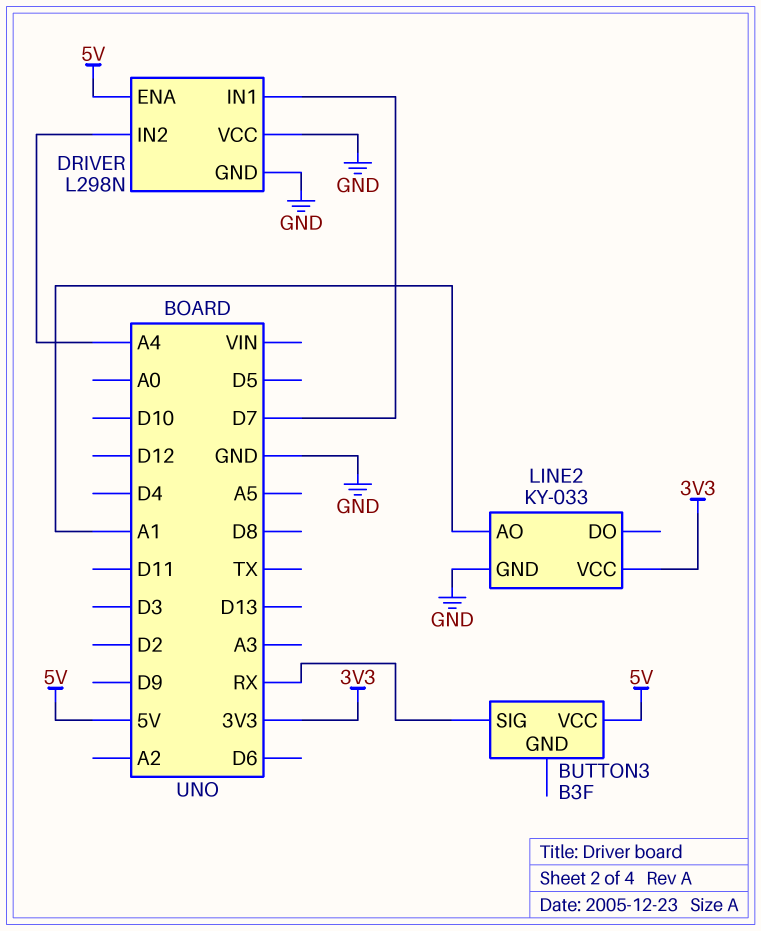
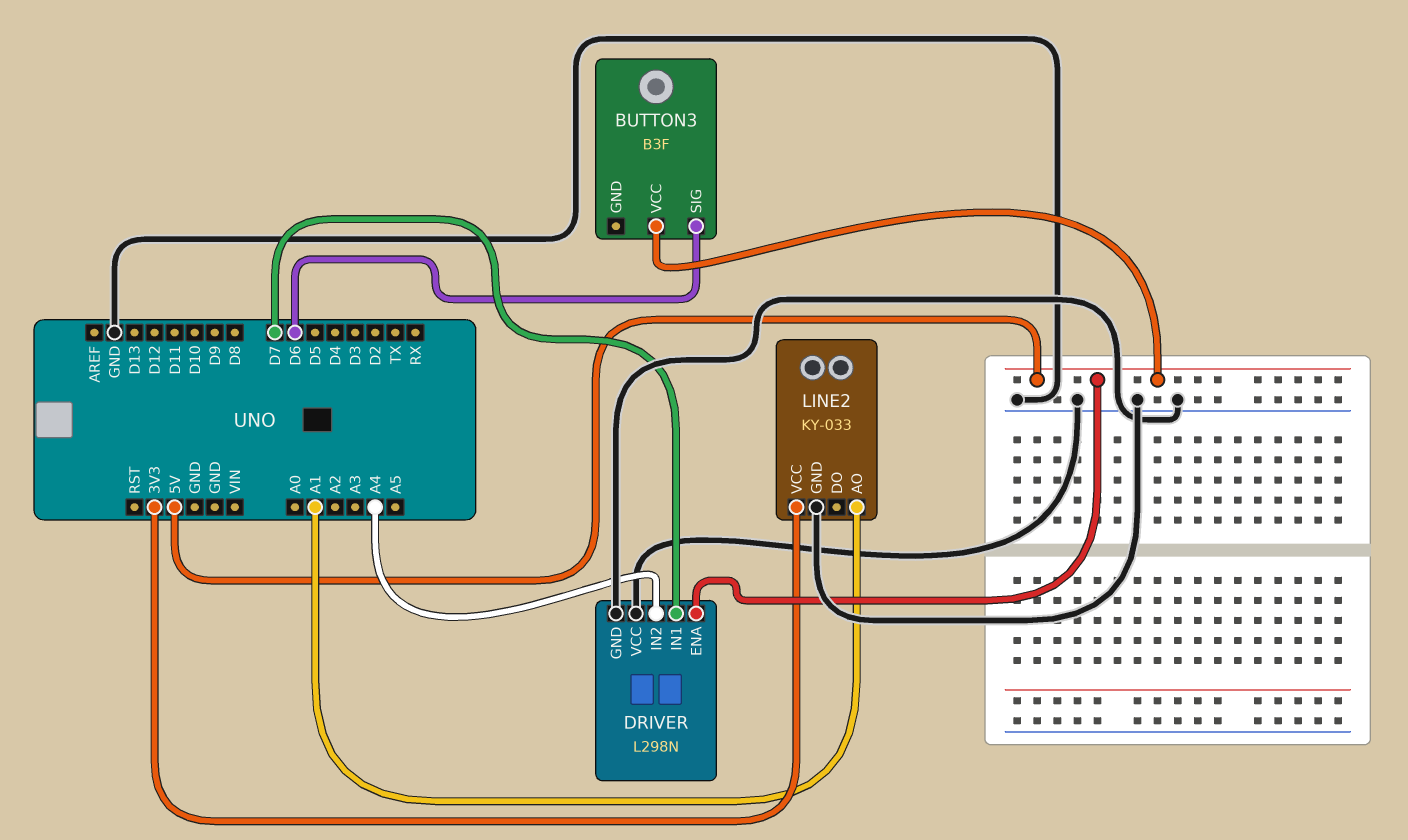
BUTTON3 pin SIG: RX -> D6

